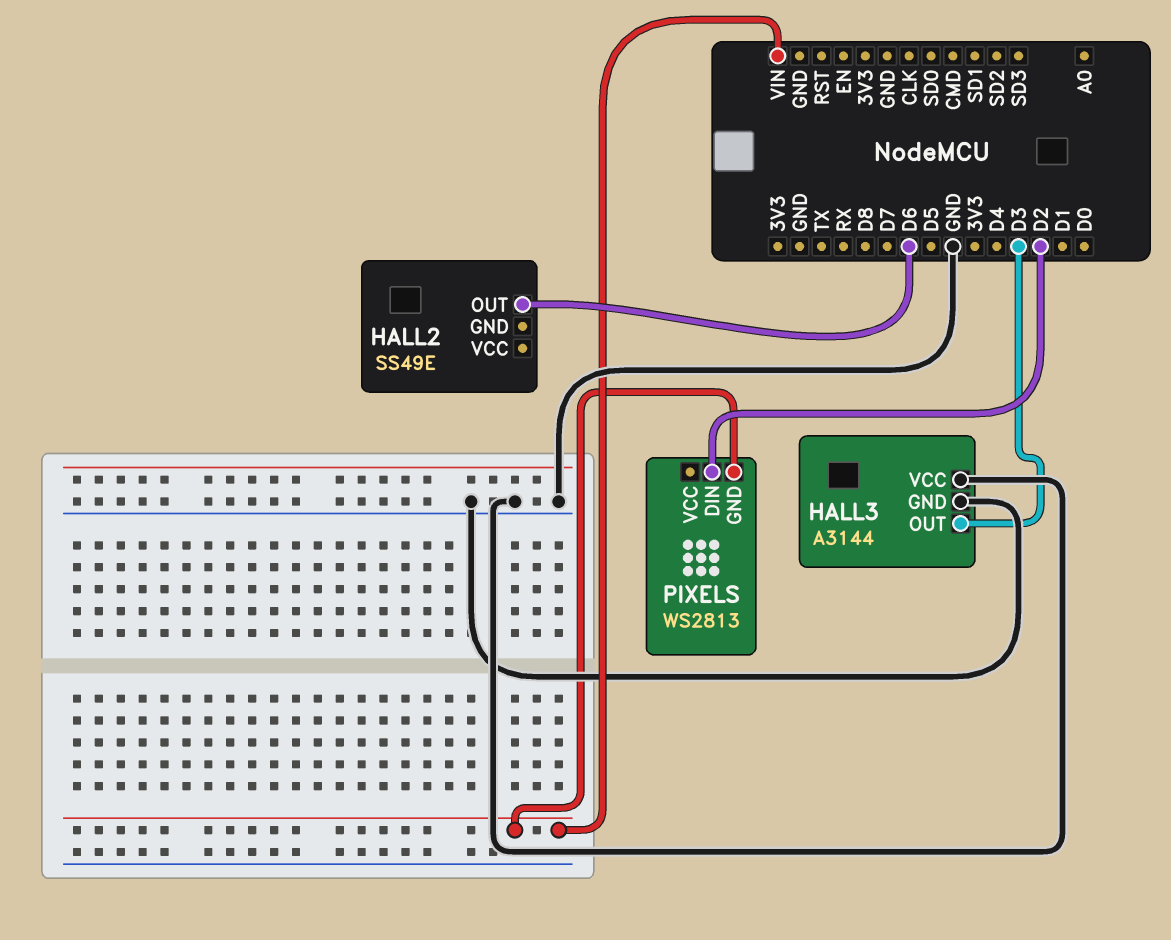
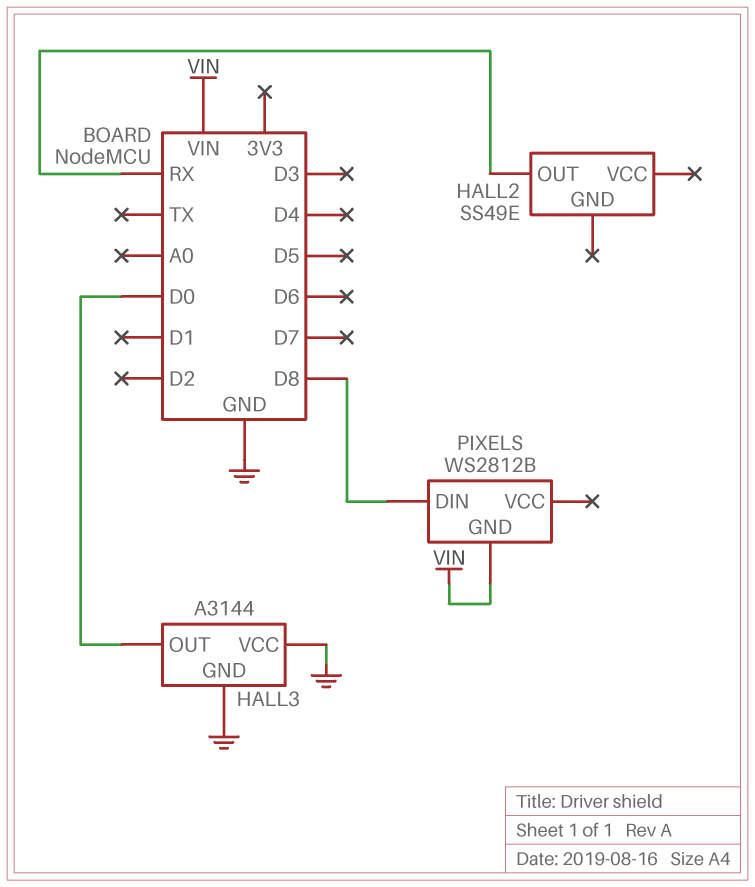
HALL2 pin OUT: D6 -> RX
HALL3 pin OUT: D3 -> D0
PIXELS: WS2813 -> WS2812B
PIXELS pin DIN: D2 -> D8

